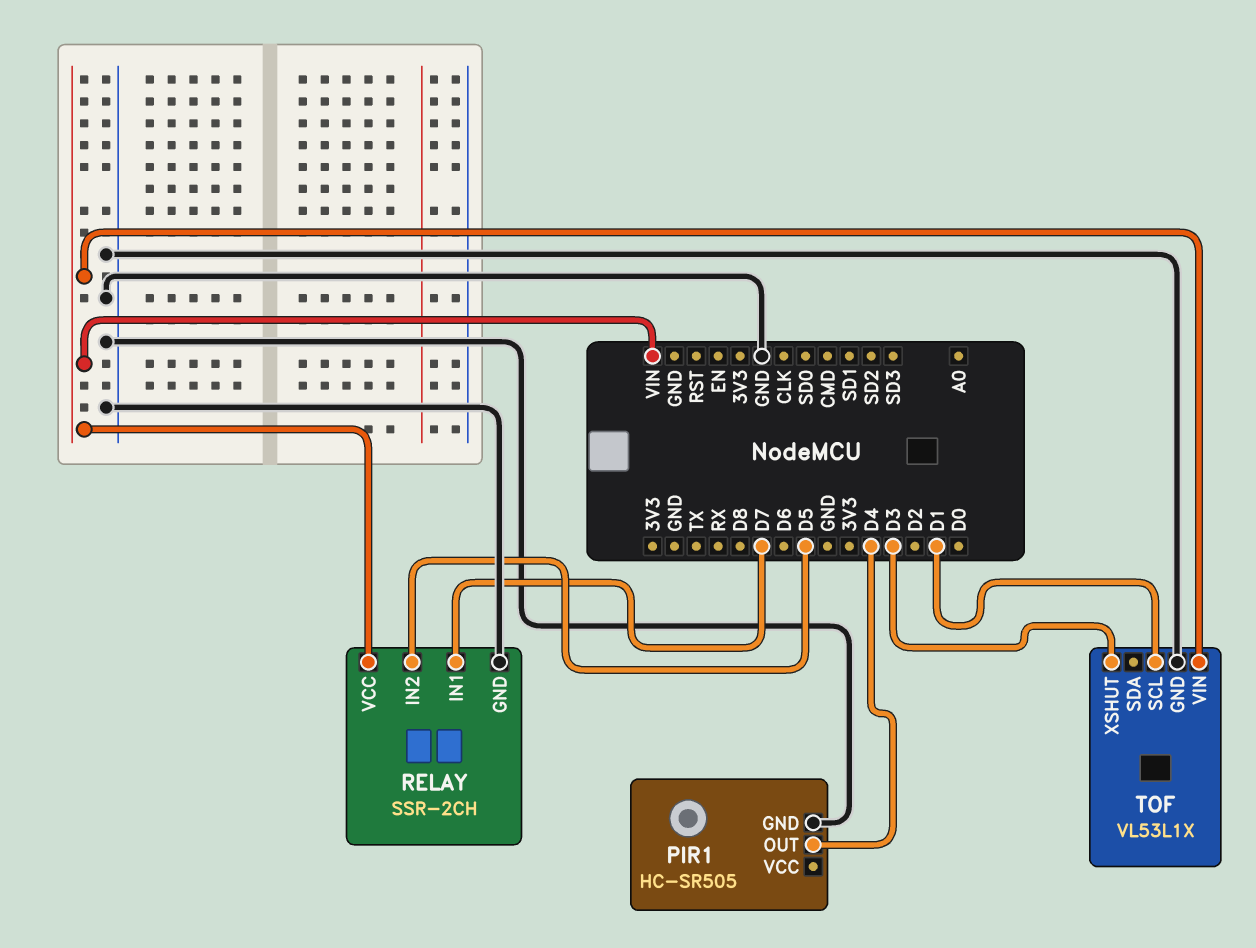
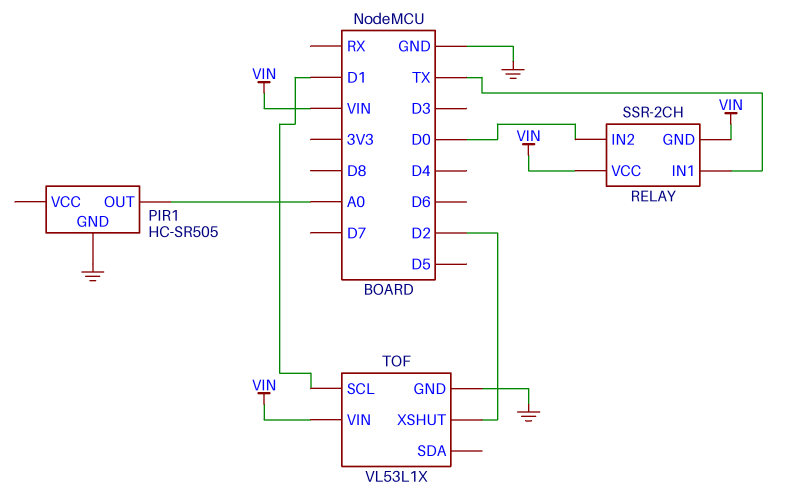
PIR1 pin OUT: D4 -> A0
RELAY pin GND: GND -> VIN
RELAY pin IN1: D7 -> TX
RELAY pin IN2: D5 -> D0
TOF pin XSHUT: D3 -> D2

